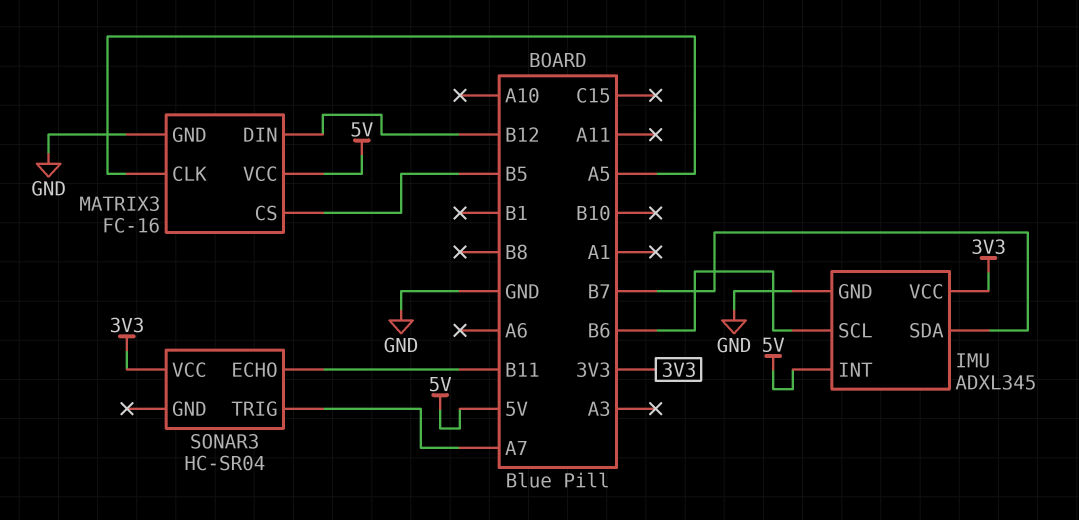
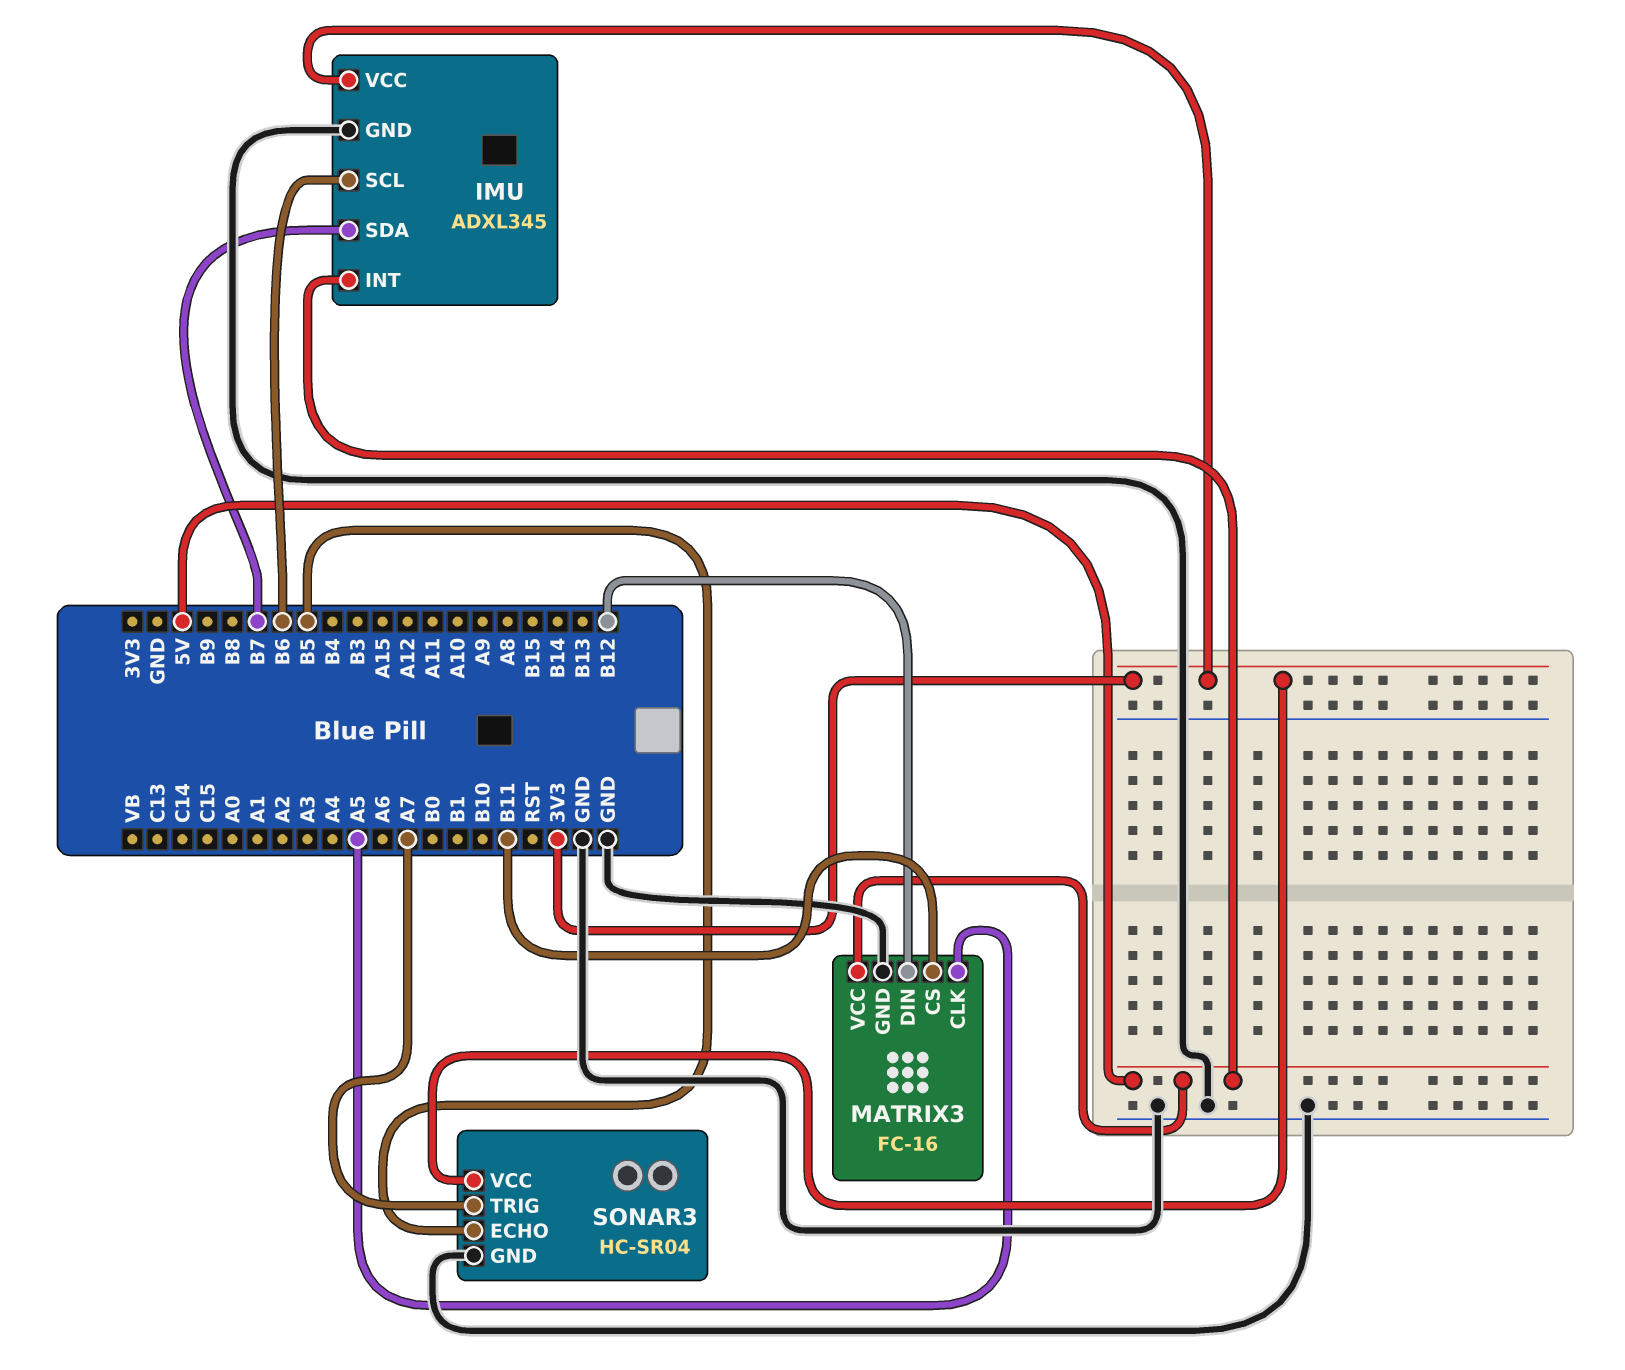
MATRIX3 pin CS: B5 -> B11
SONAR3 pin ECHO: B11 -> B5
SONAR3 pin GND: none -> GND

